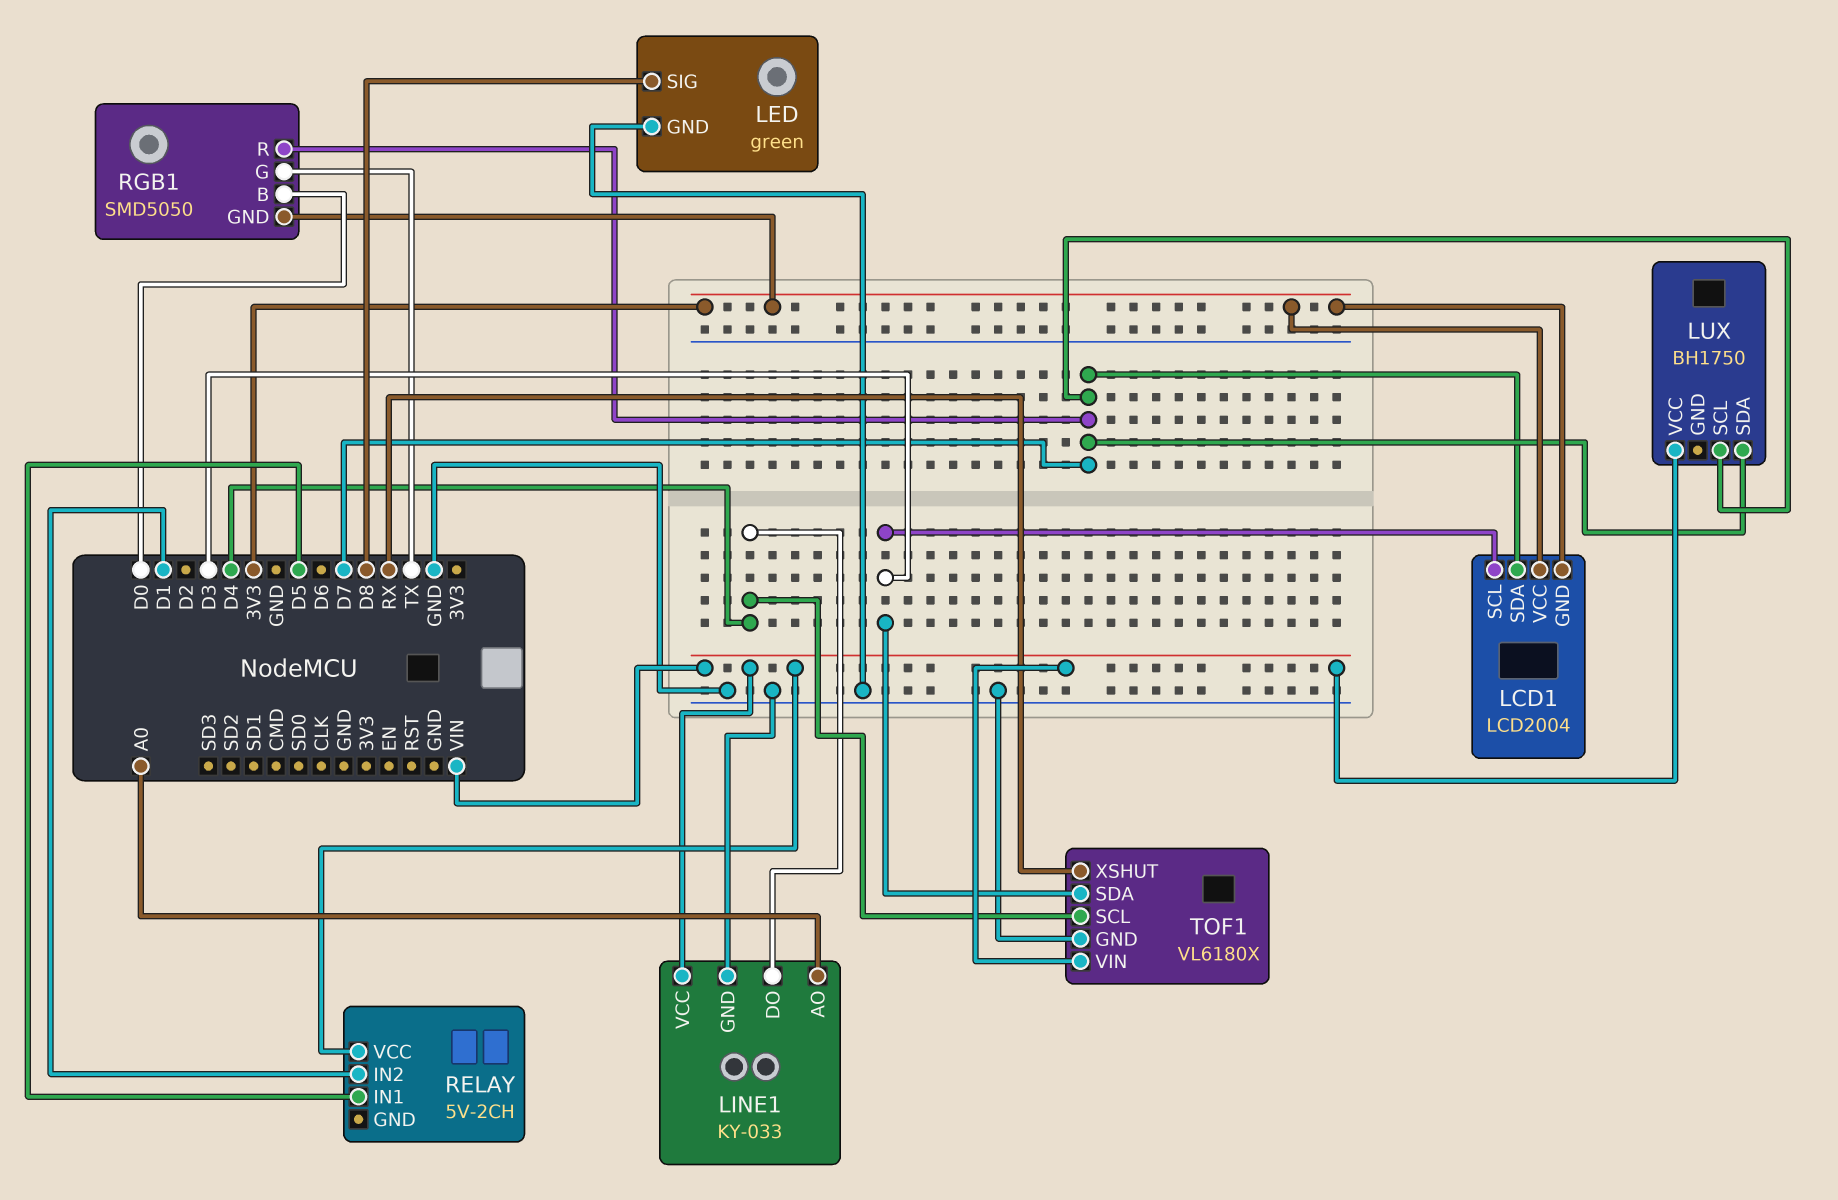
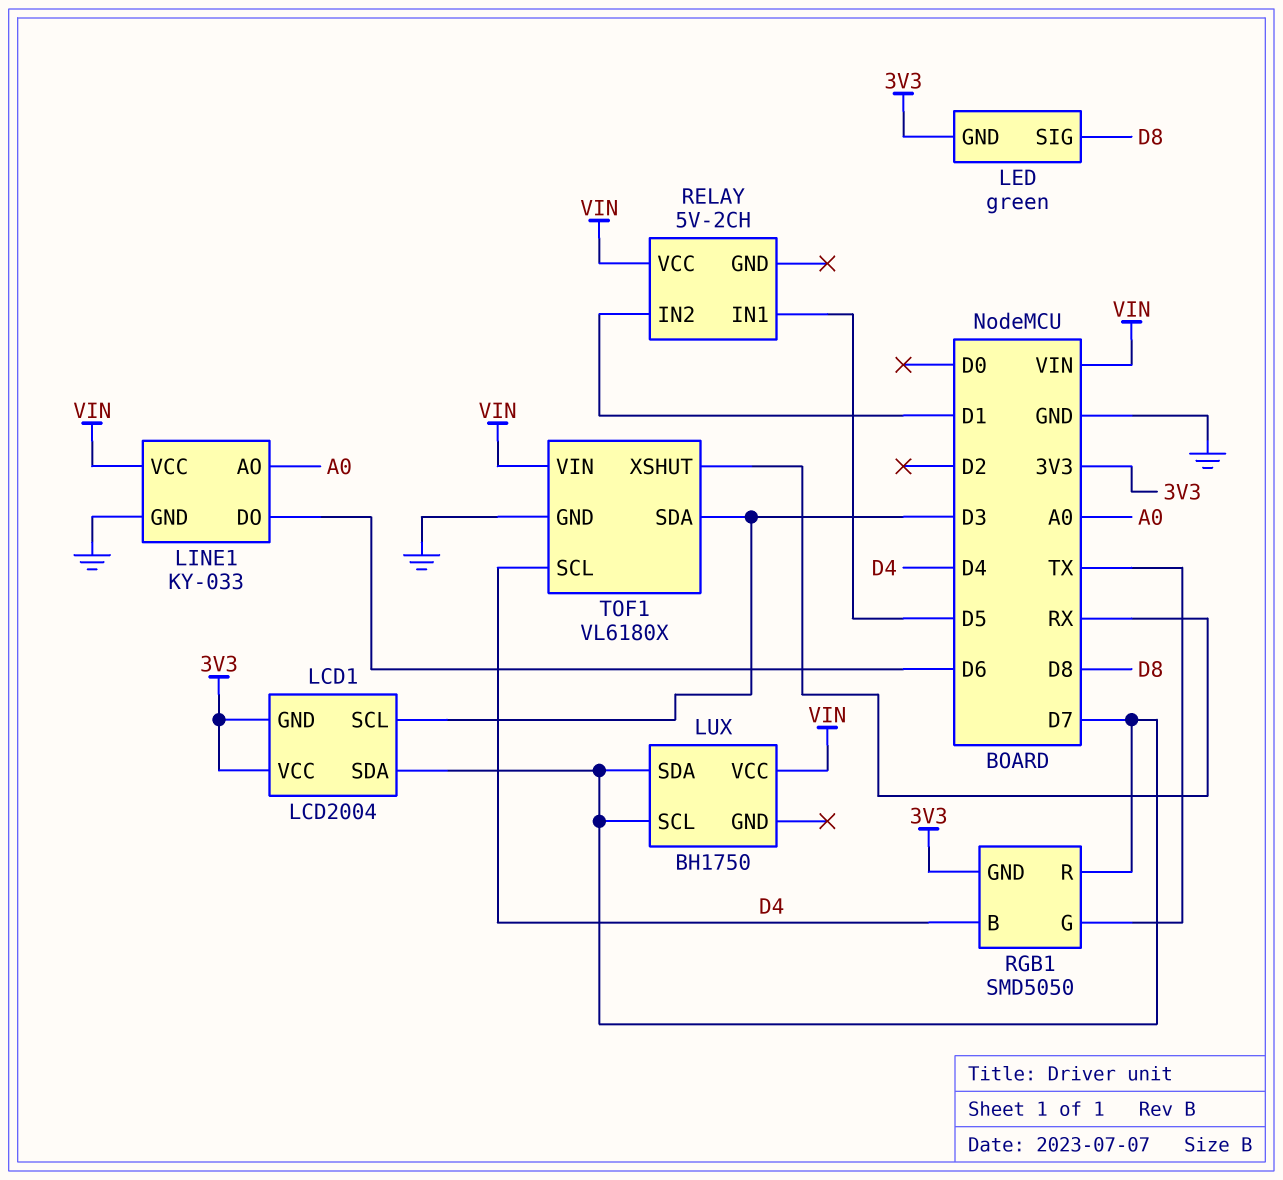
LED pin GND: GND -> 3V3
LINE1 pin DO: D4 -> D6
RGB1 pin B: D0 -> D4

